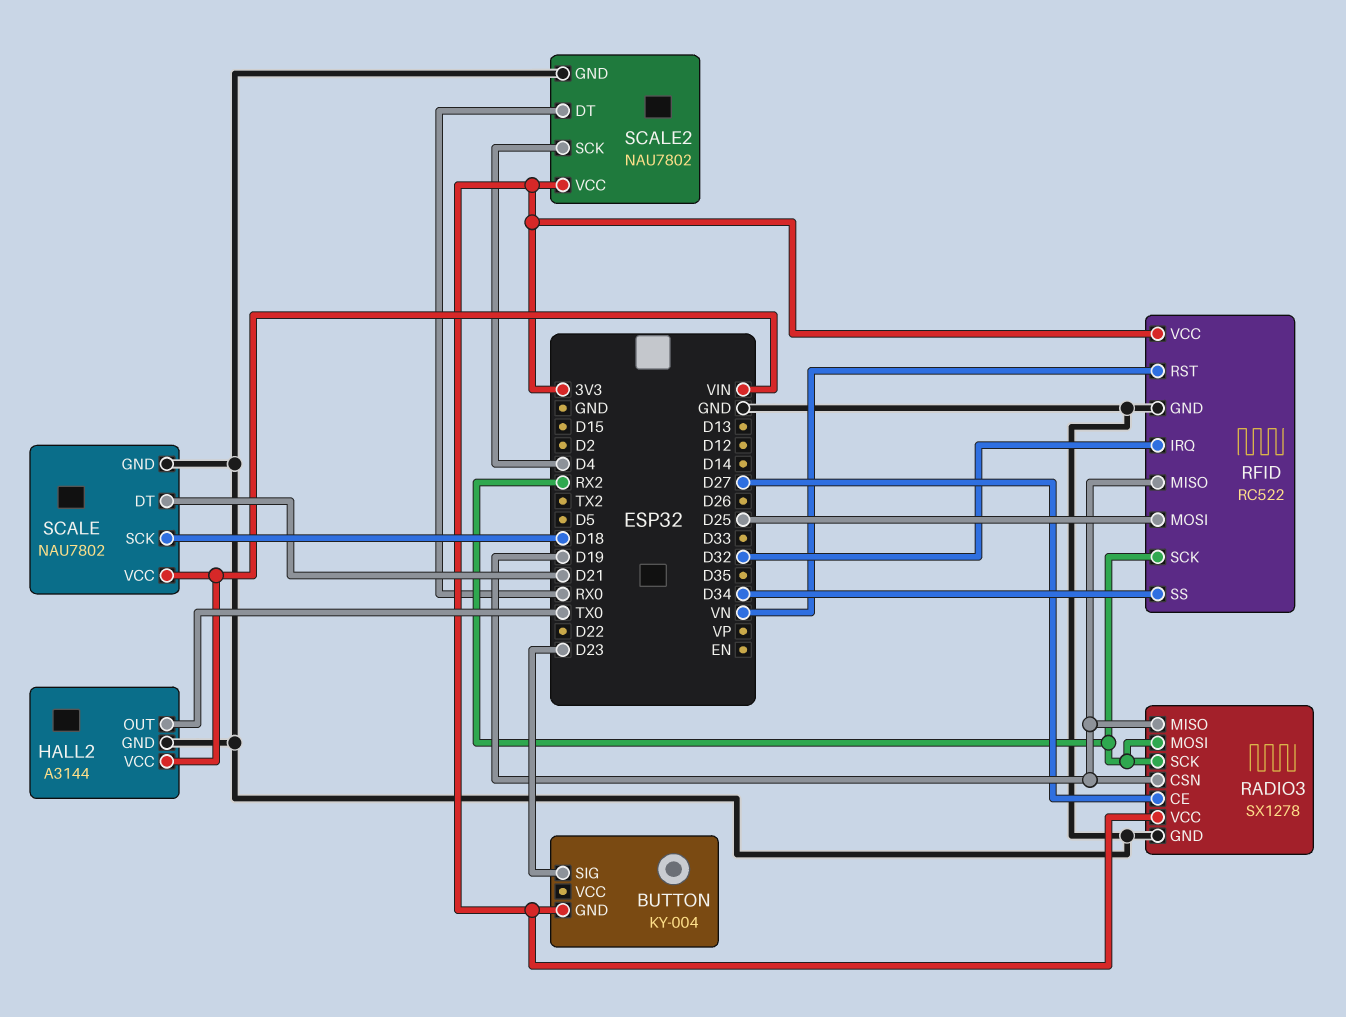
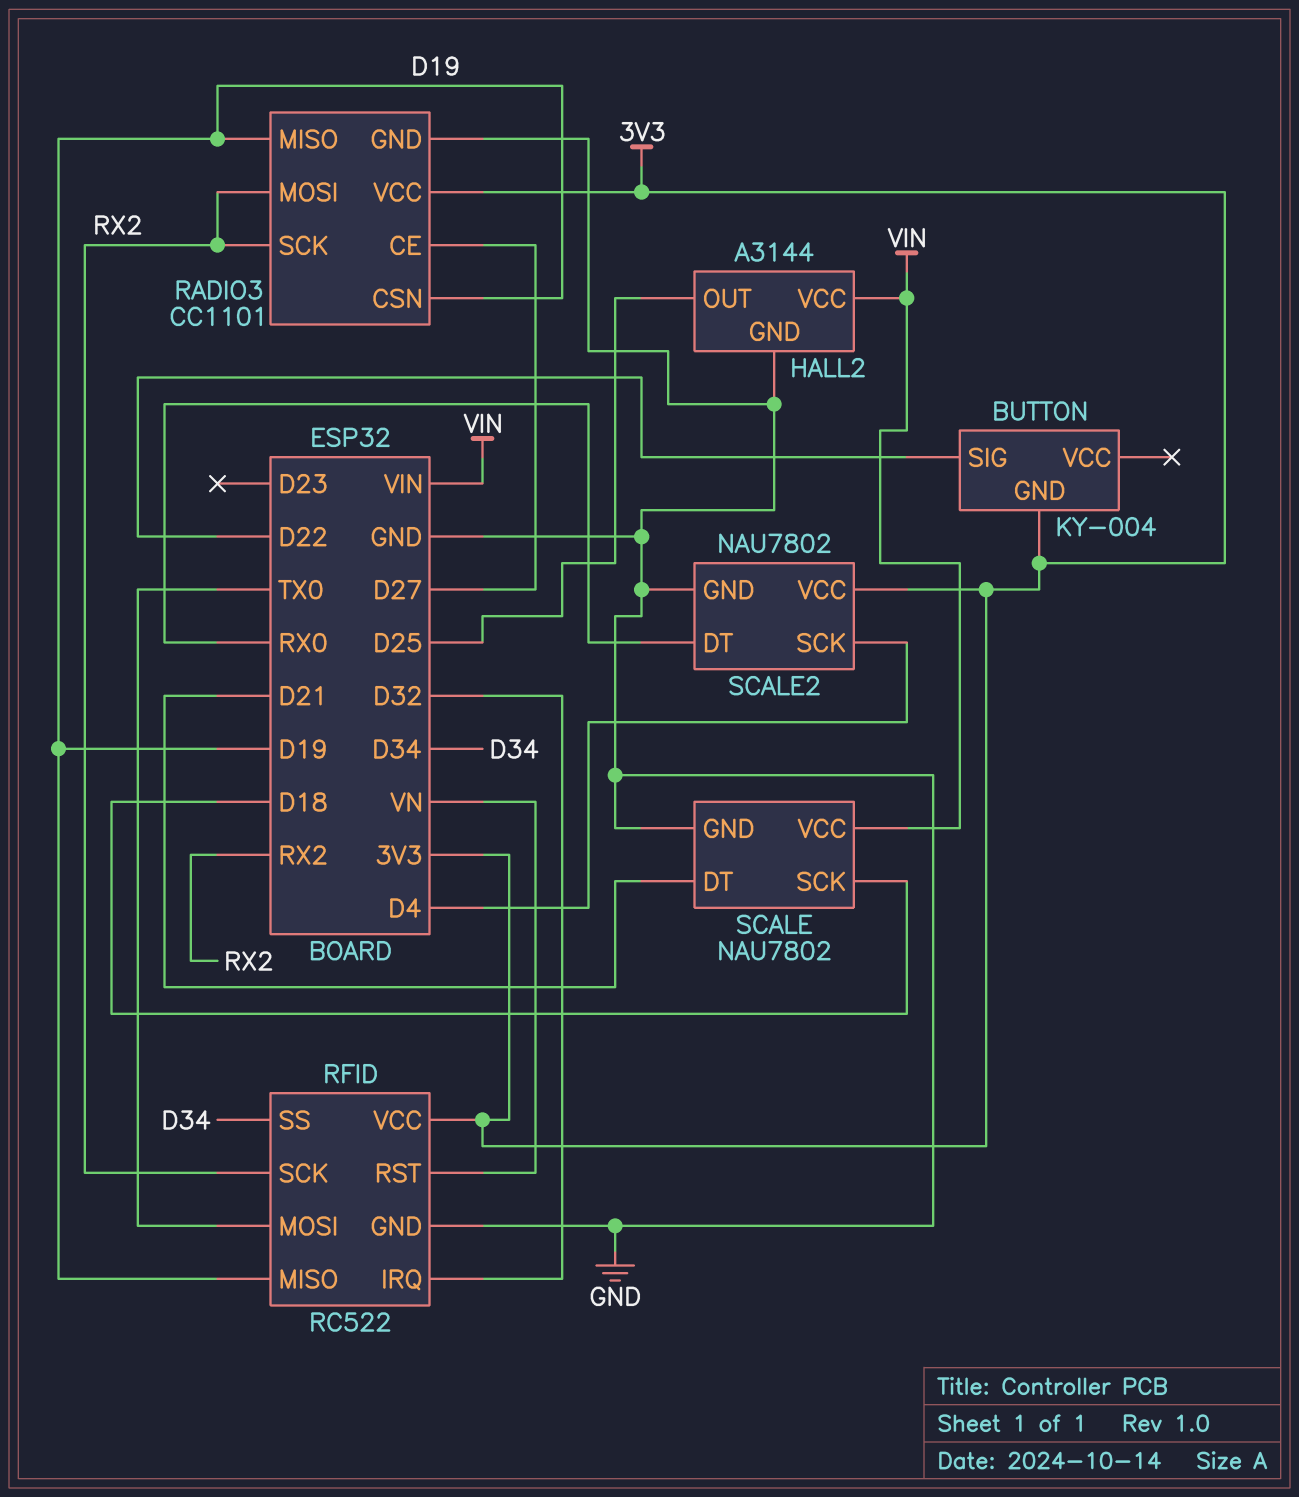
BUTTON pin SIG: D23 -> D22
HALL2 pin OUT: TX0 -> D25
RADIO3: SX1278 -> CC1101
RFID pin MOSI: D25 -> TX0

